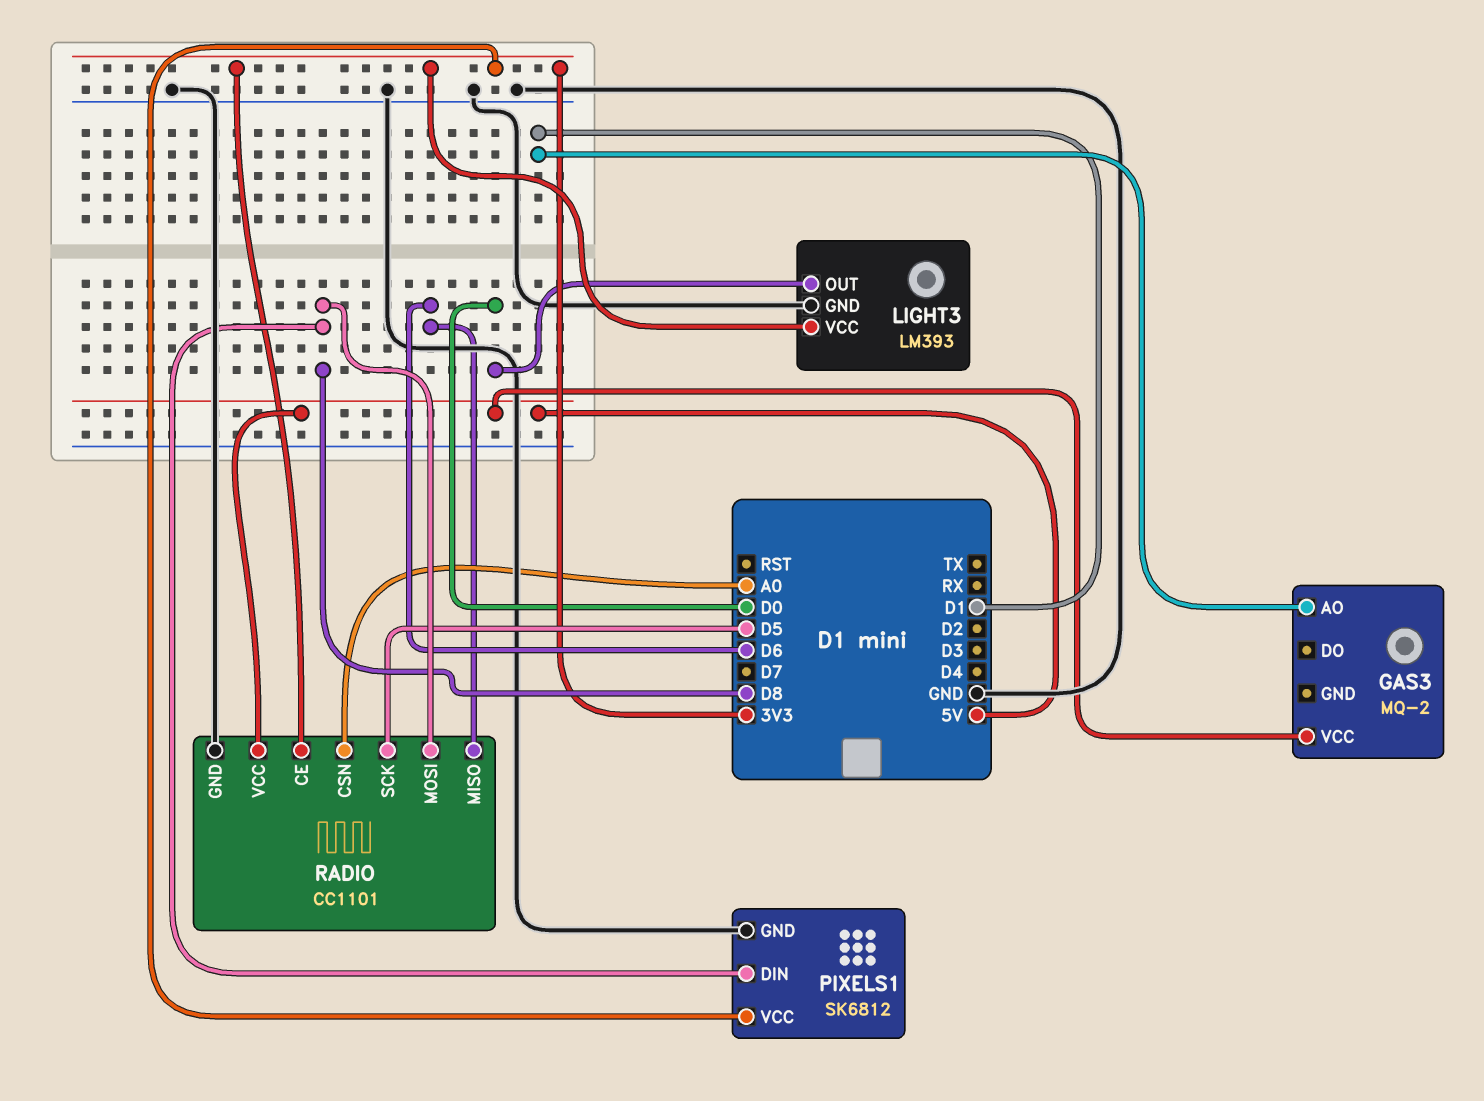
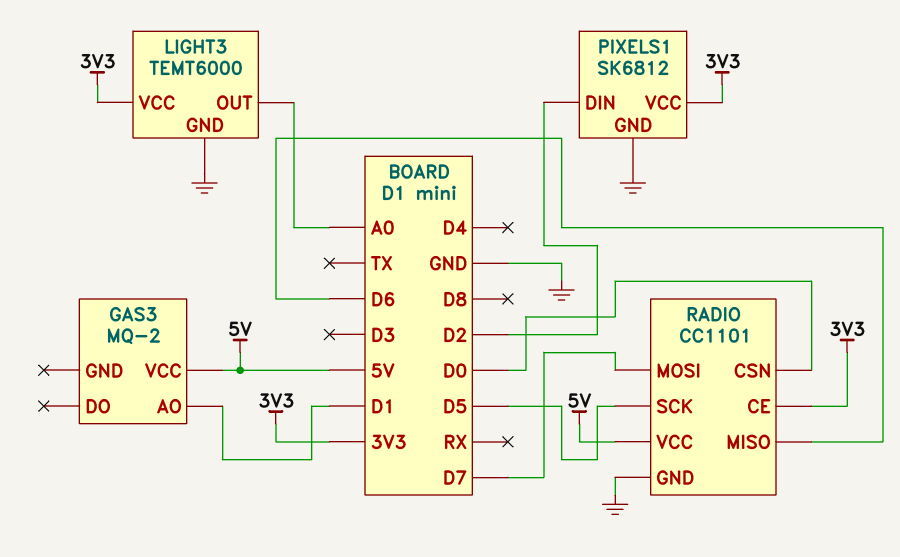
LIGHT3: LM393 -> TEMT6000
LIGHT3 pin OUT: D0 -> A0
PIXELS1 pin DIN: D8 -> D2
RADIO pin CSN: A0 -> D0
RADIO pin MOSI: D8 -> D7

